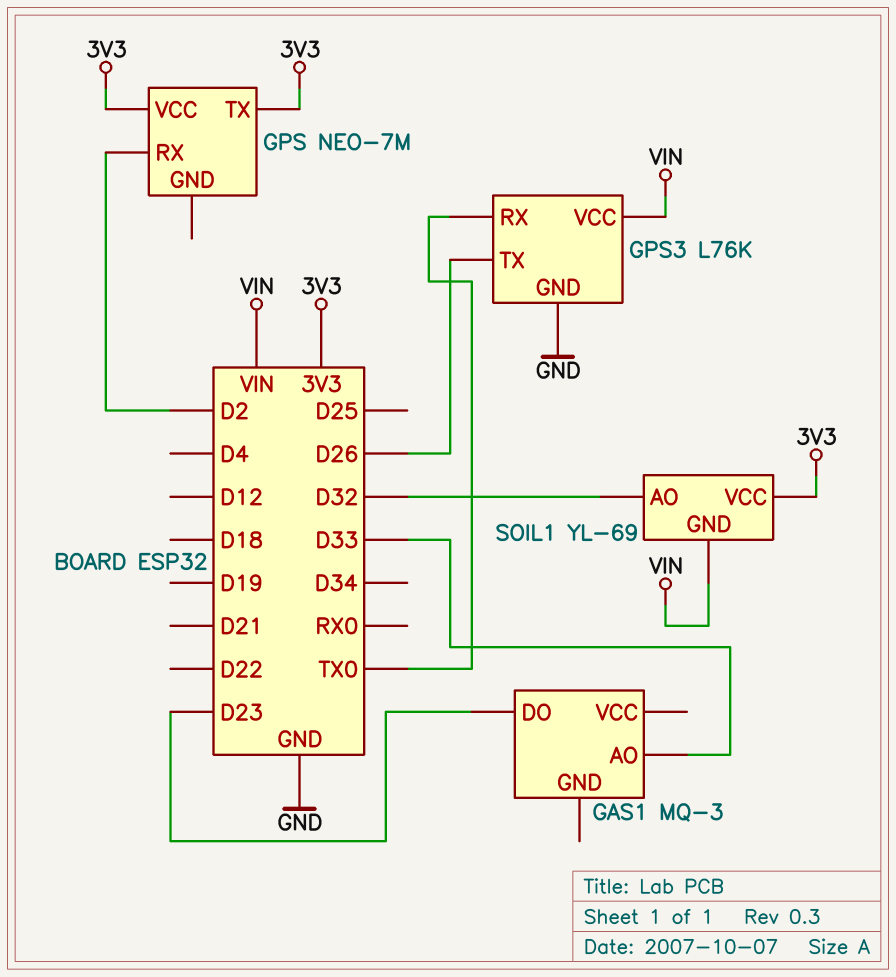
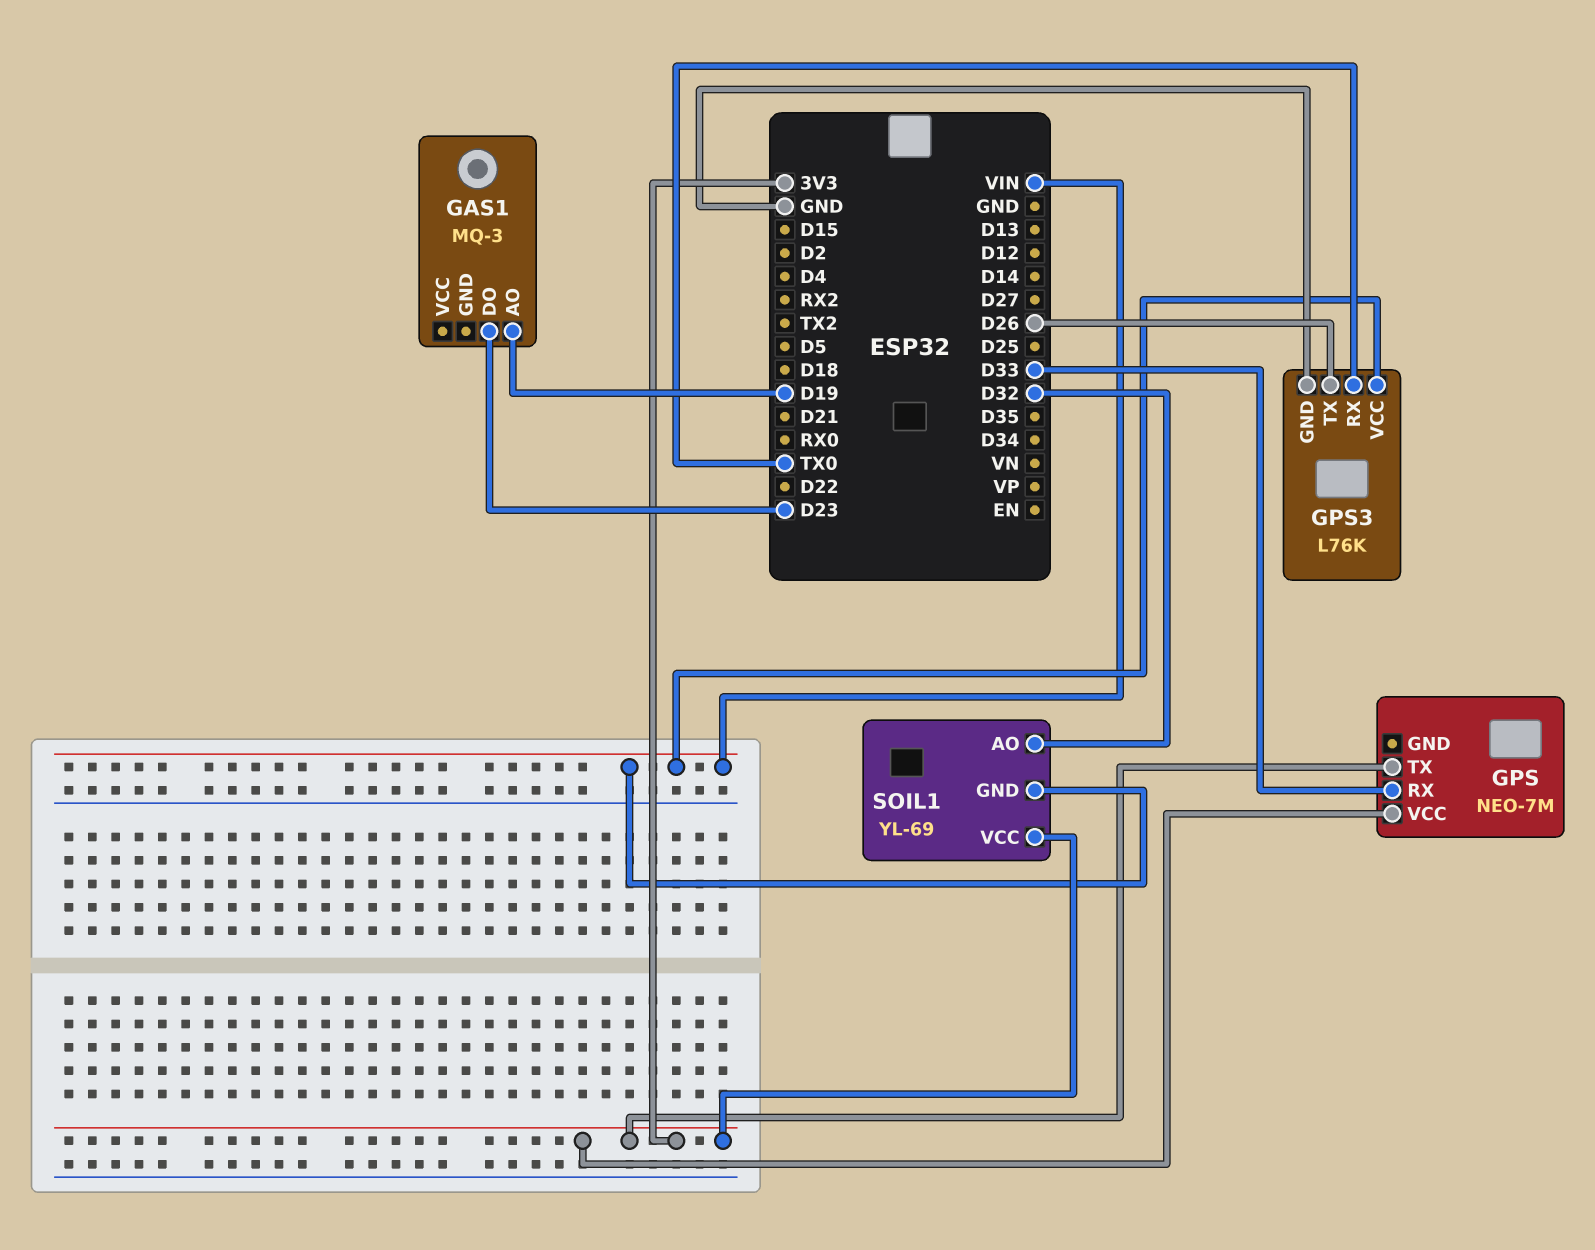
GAS1 pin AO: D33 -> D19
GPS pin RX: D2 -> D33

